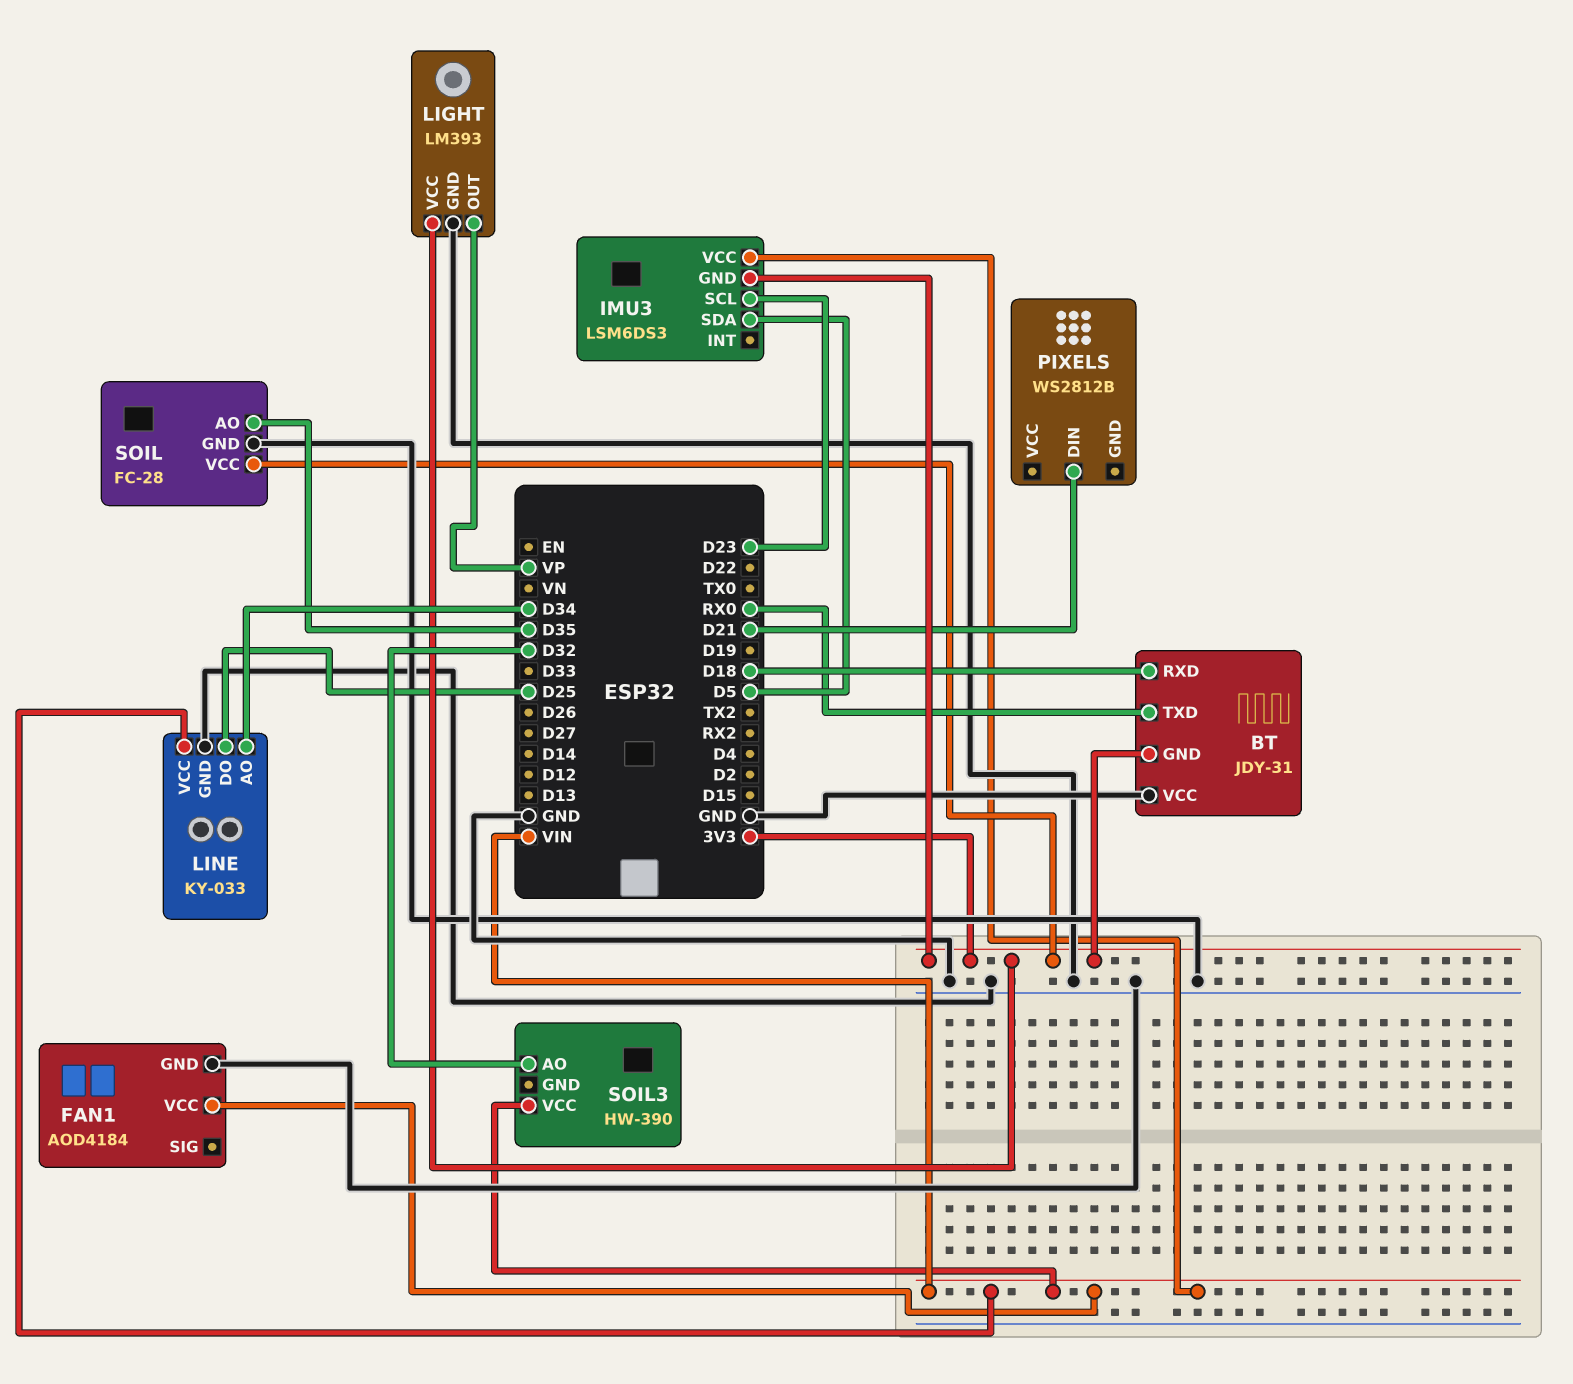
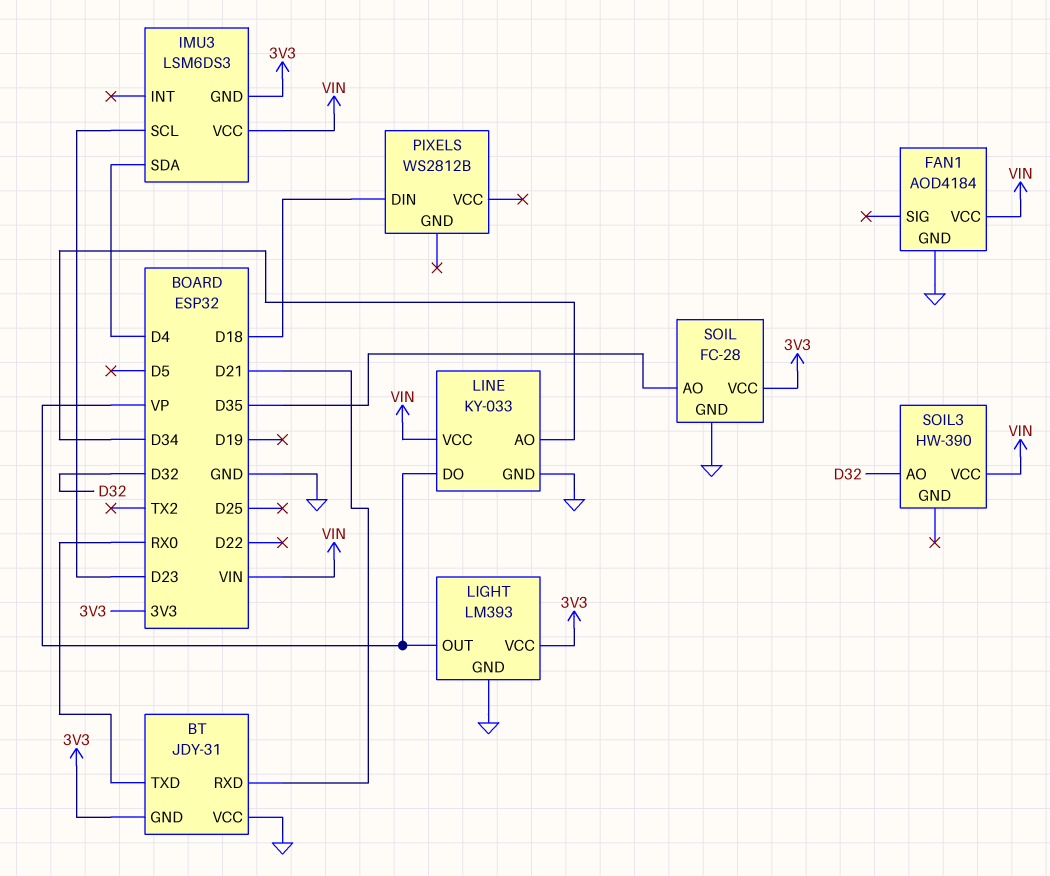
BT pin RXD: D18 -> D21
IMU3 pin SDA: D5 -> D4
LINE pin DO: D25 -> VP
PIXELS pin DIN: D21 -> D18

